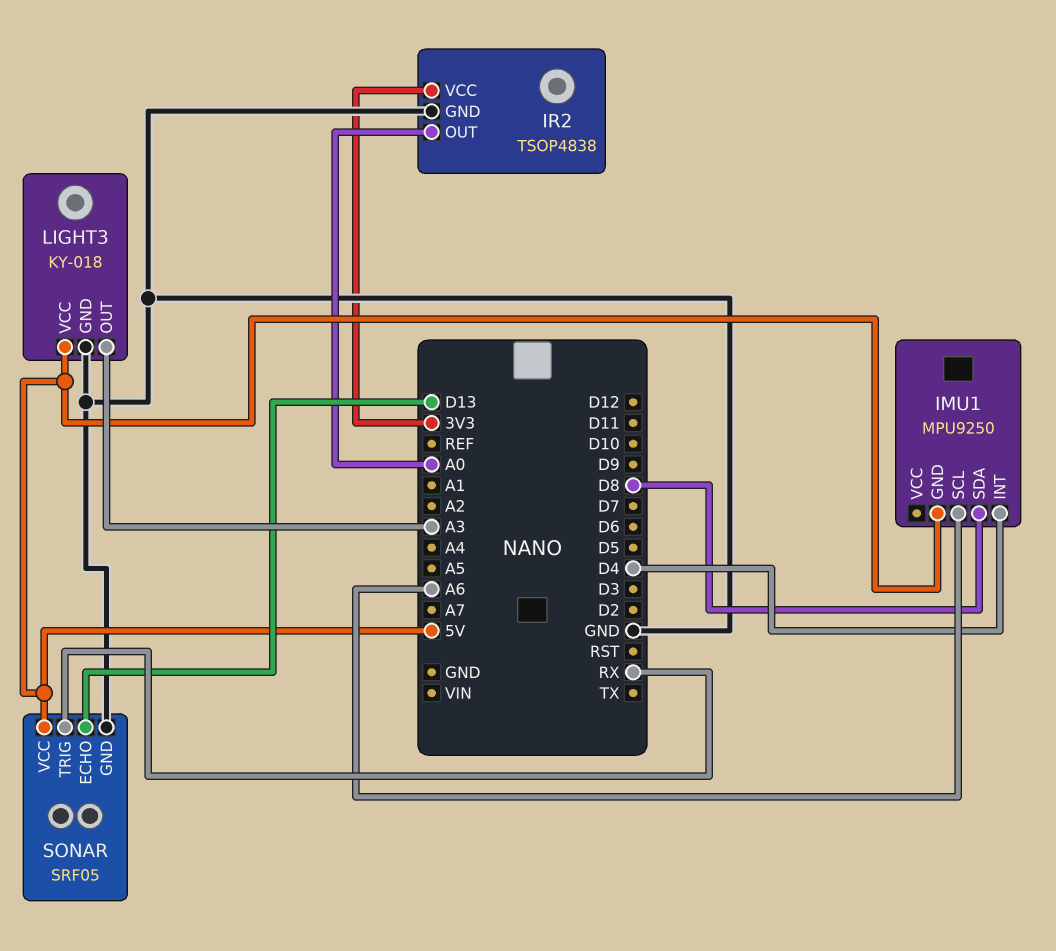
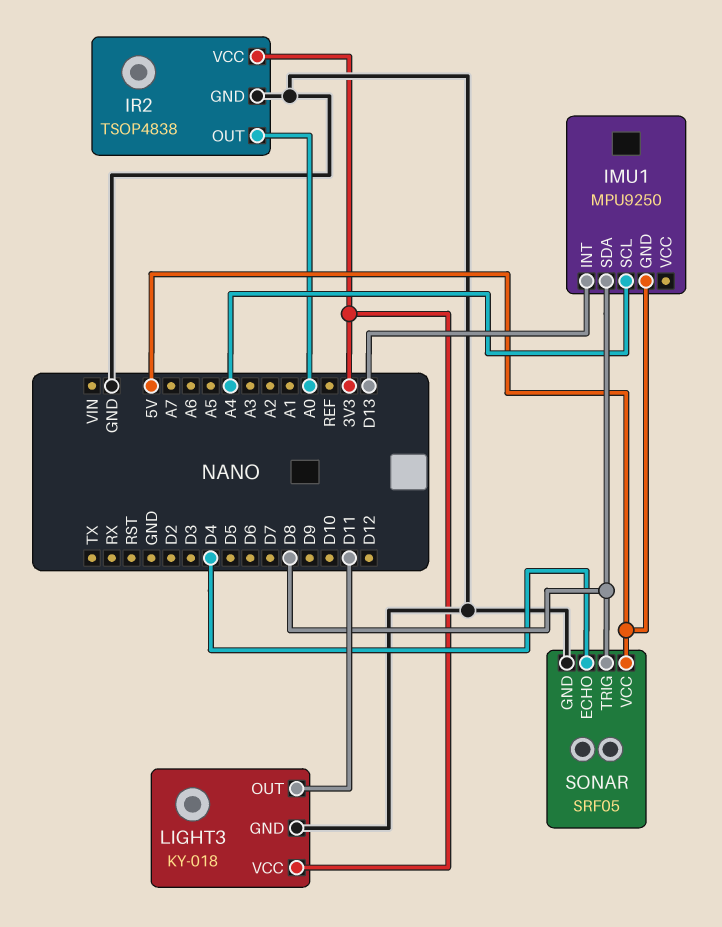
IMU1 pin INT: D4 -> D13
IMU1 pin SCL: A6 -> A4
LIGHT3 pin OUT: A3 -> D11
LIGHT3 pin VCC: 5V -> 3V3
SONAR pin ECHO: D13 -> D4
SONAR pin TRIG: RX -> D8

